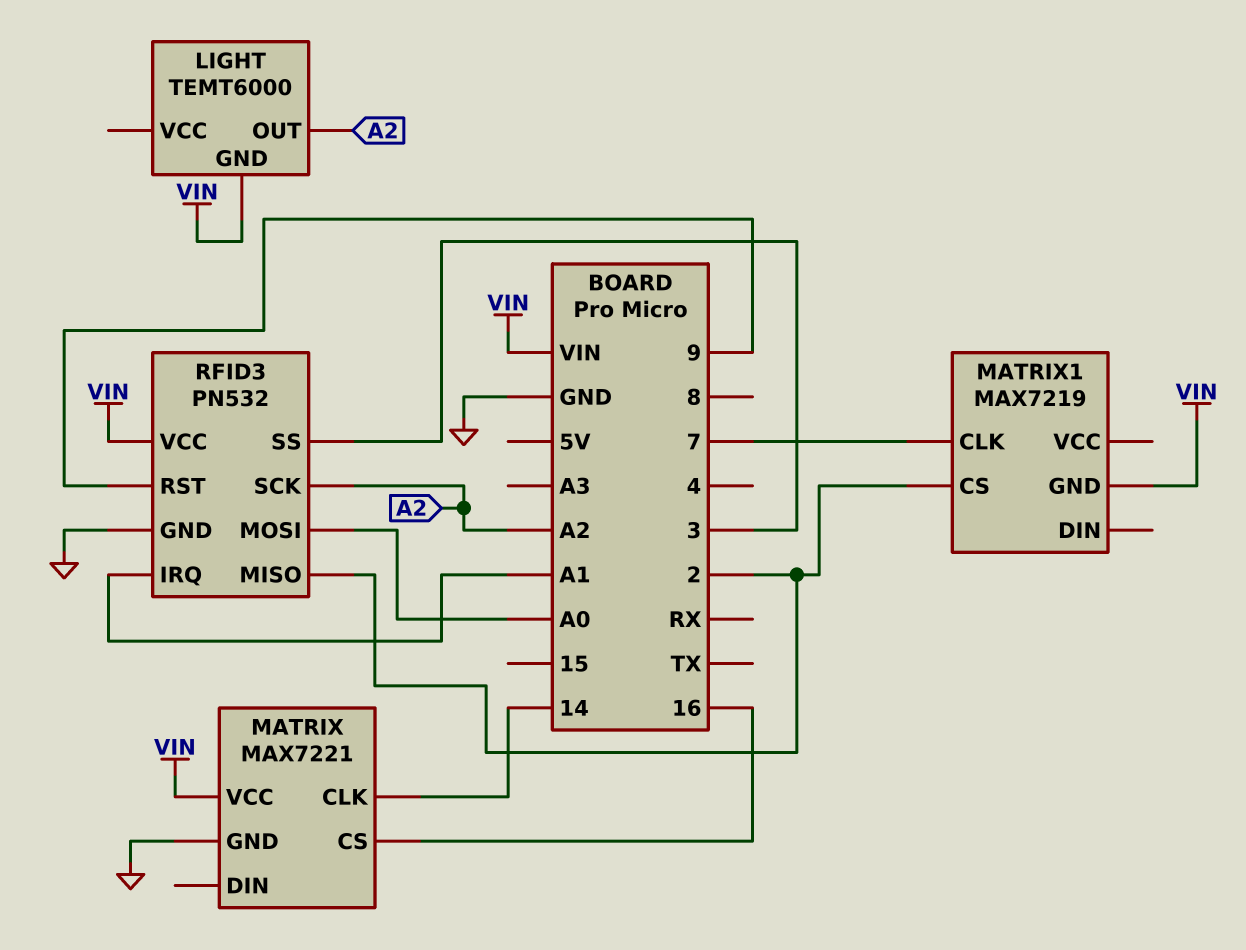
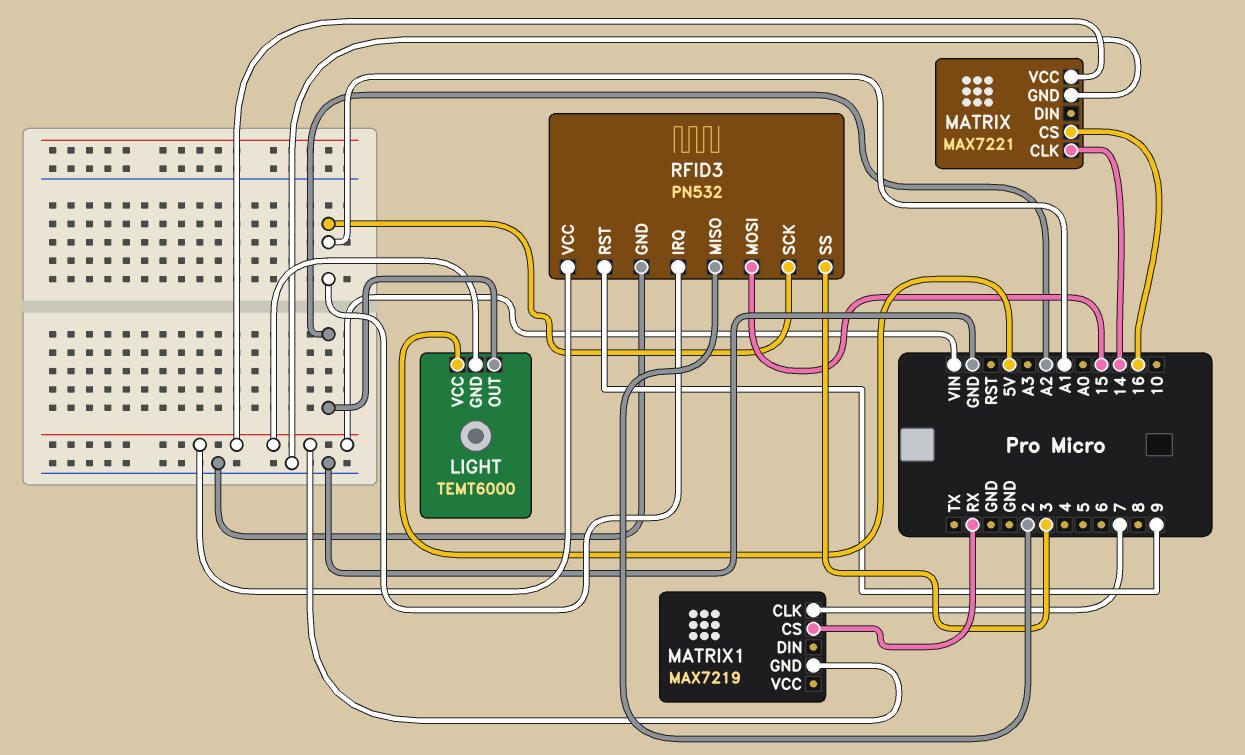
LIGHT pin VCC: none -> 5V
MATRIX1 pin CS: 2 -> RX
RFID3 pin MOSI: A0 -> 15
RFID3 pin SCK: A2 -> A1

